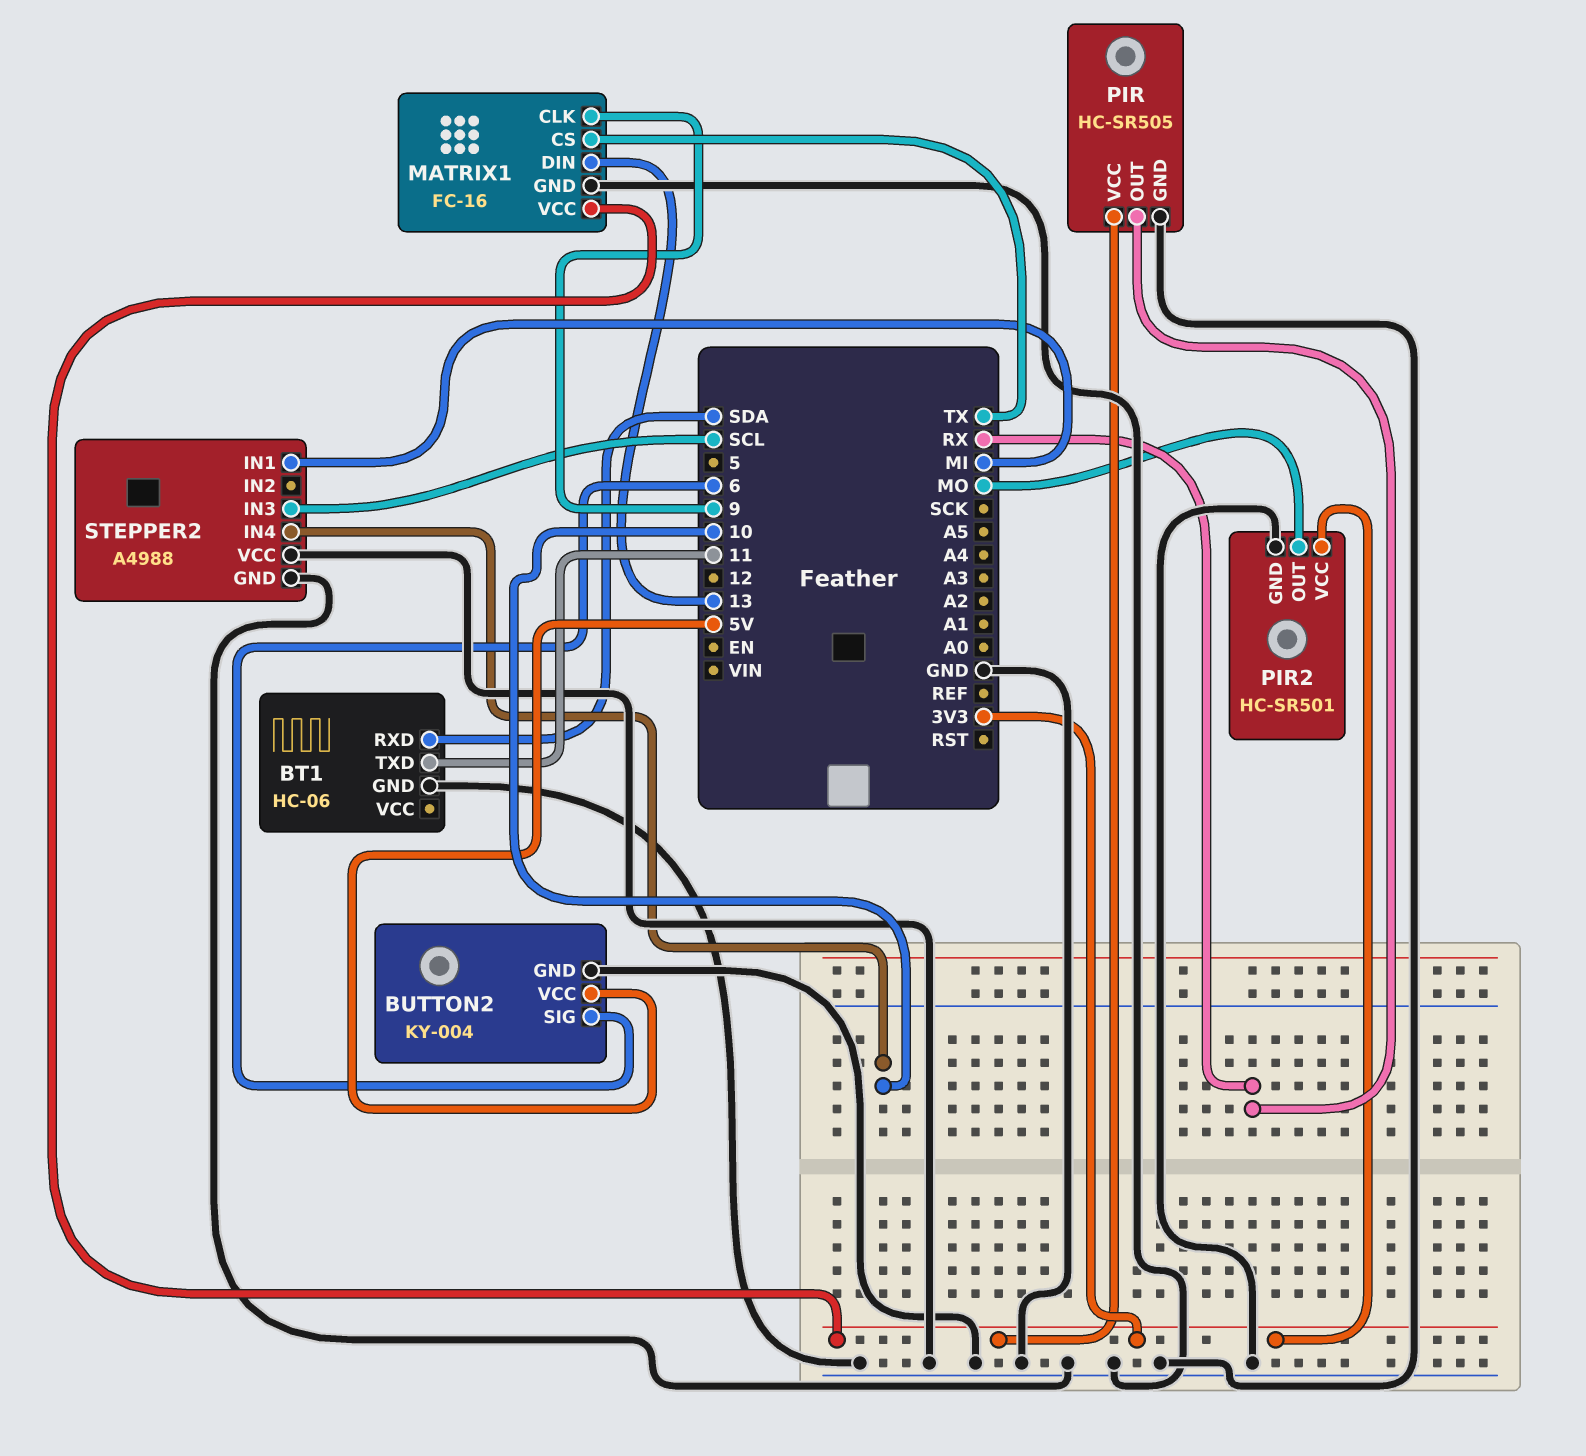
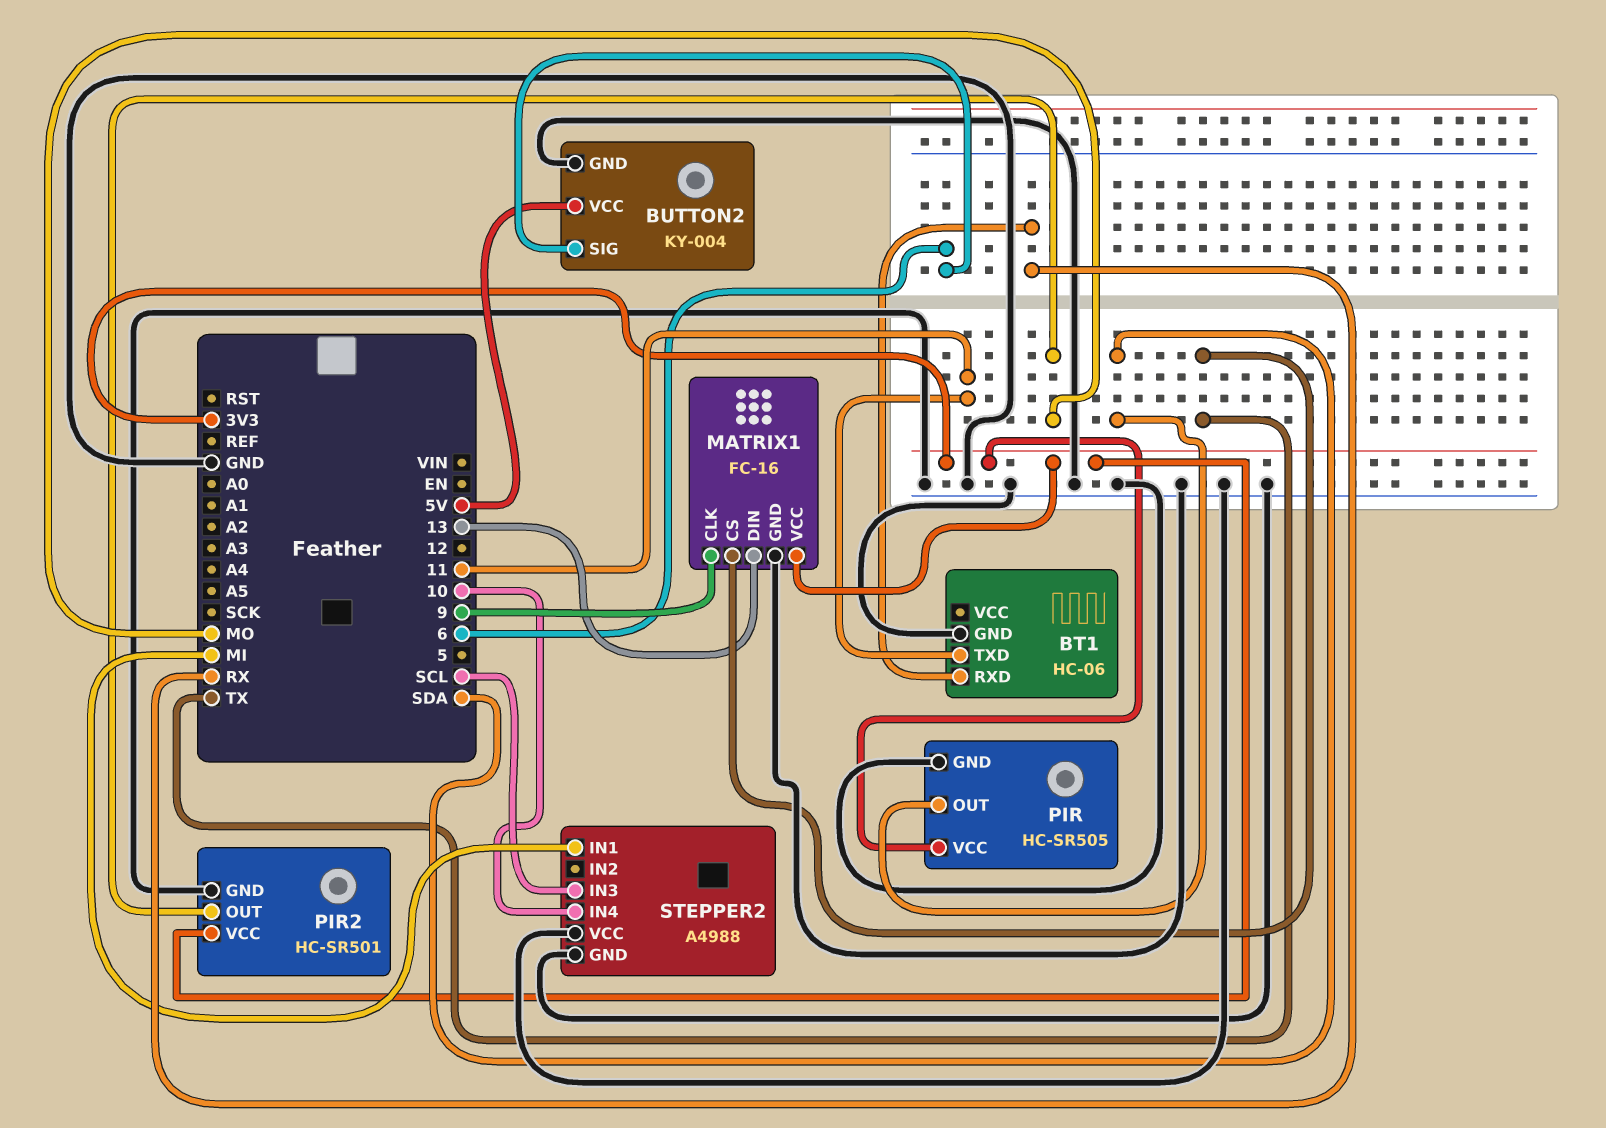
BT1 pin RXD: SDA -> RX
PIR pin OUT: RX -> SDA

